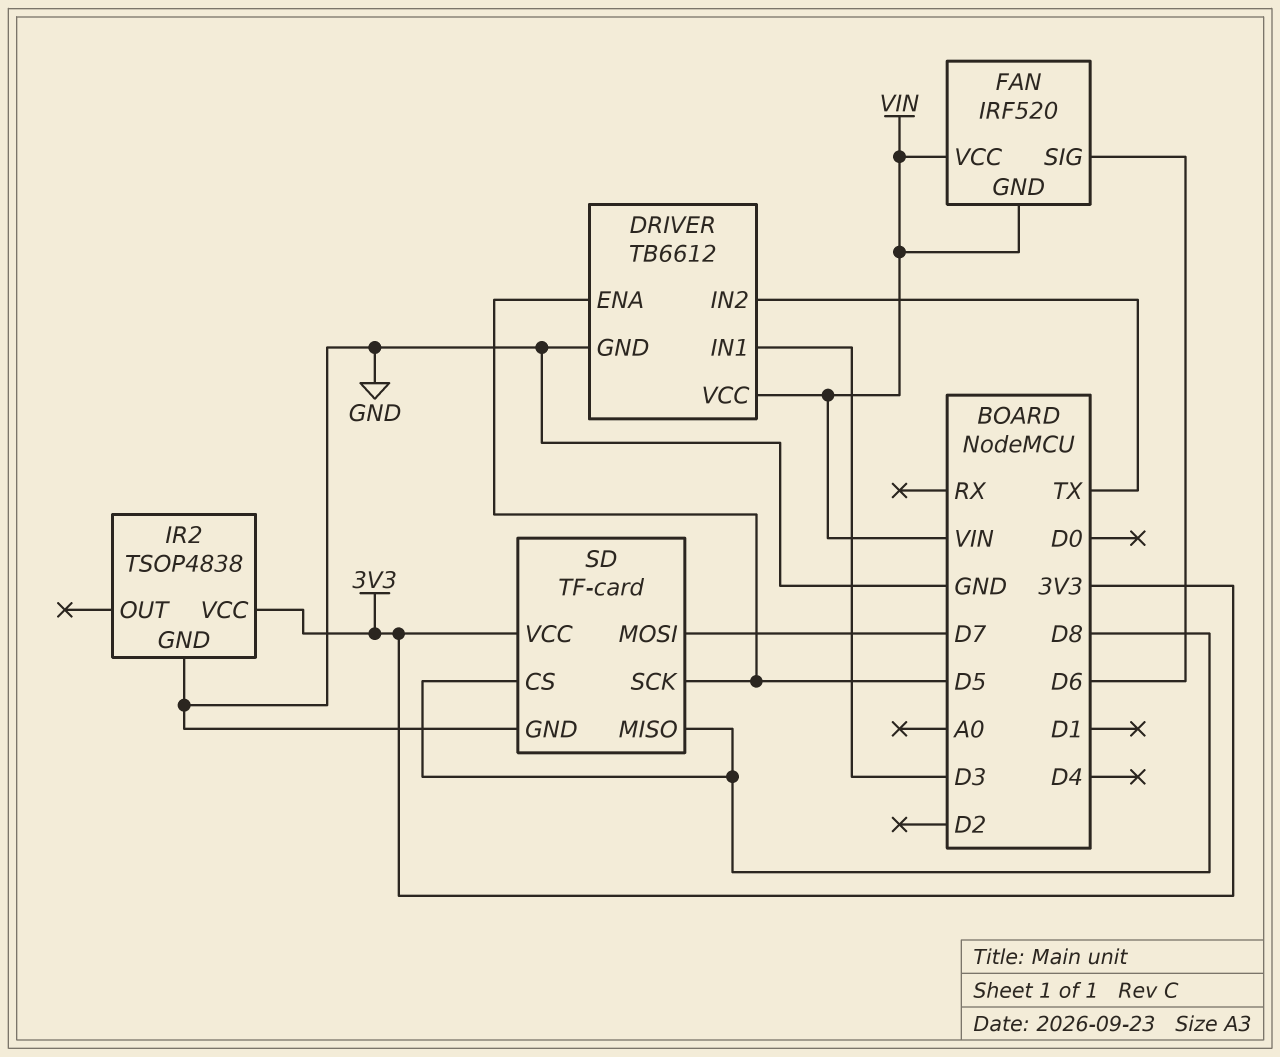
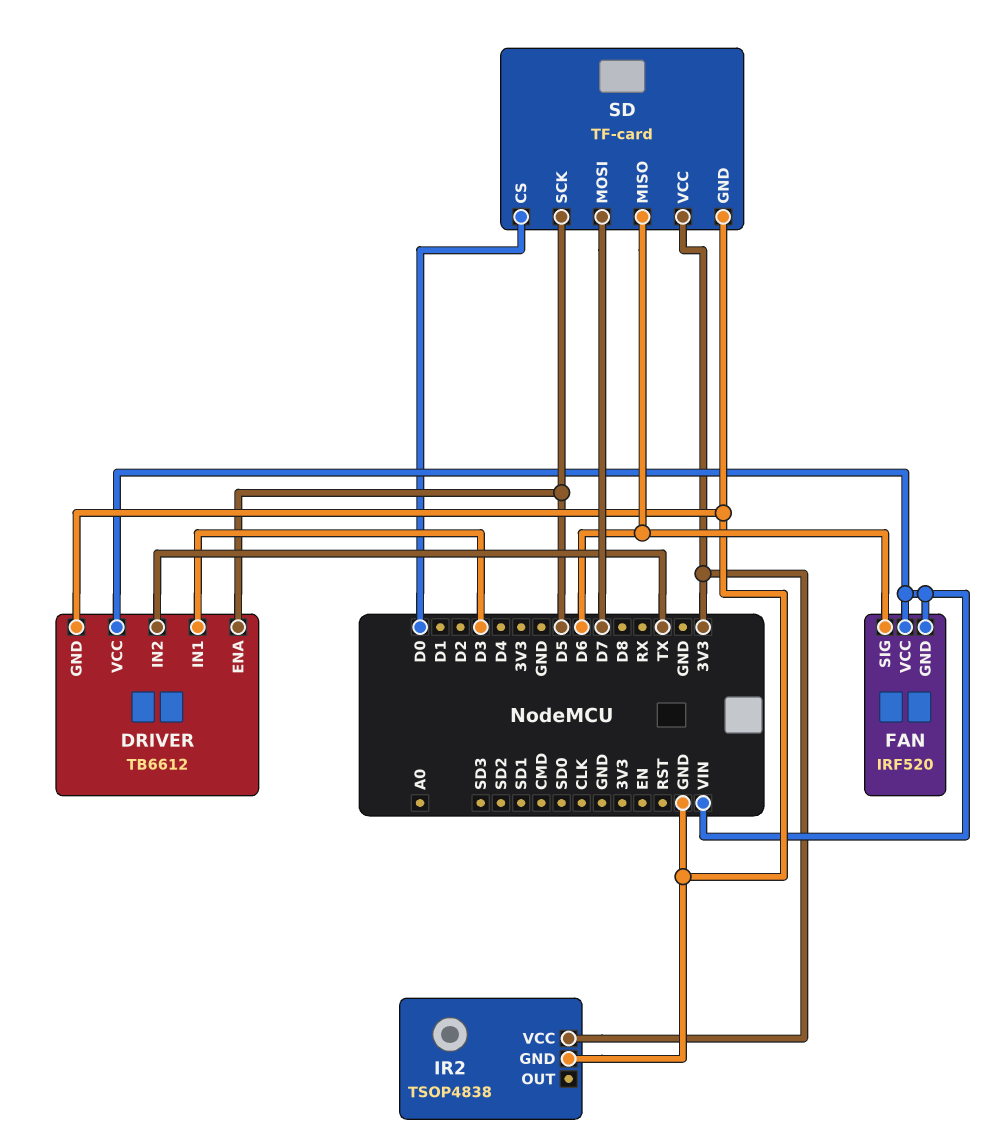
SD pin CS: D8 -> D0
SD pin MISO: D8 -> D6

